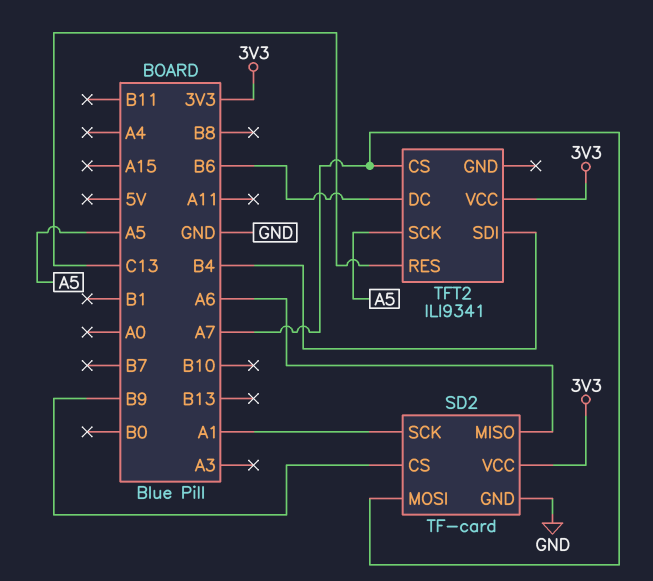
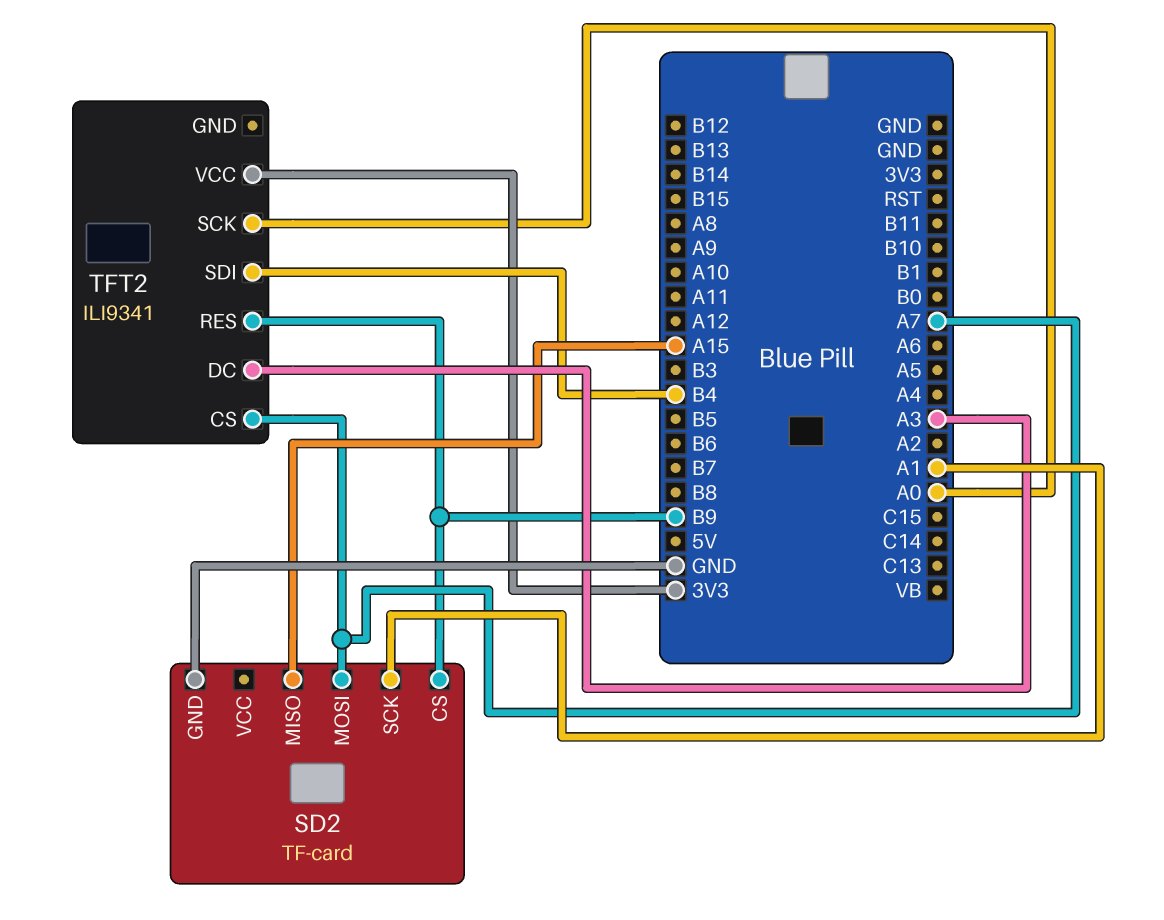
SD2 pin MISO: A6 -> A15
SD2 pin VCC: 3V3 -> none
TFT2 pin DC: B6 -> A3
TFT2 pin RES: C13 -> B9
TFT2 pin SCK: A5 -> A0

